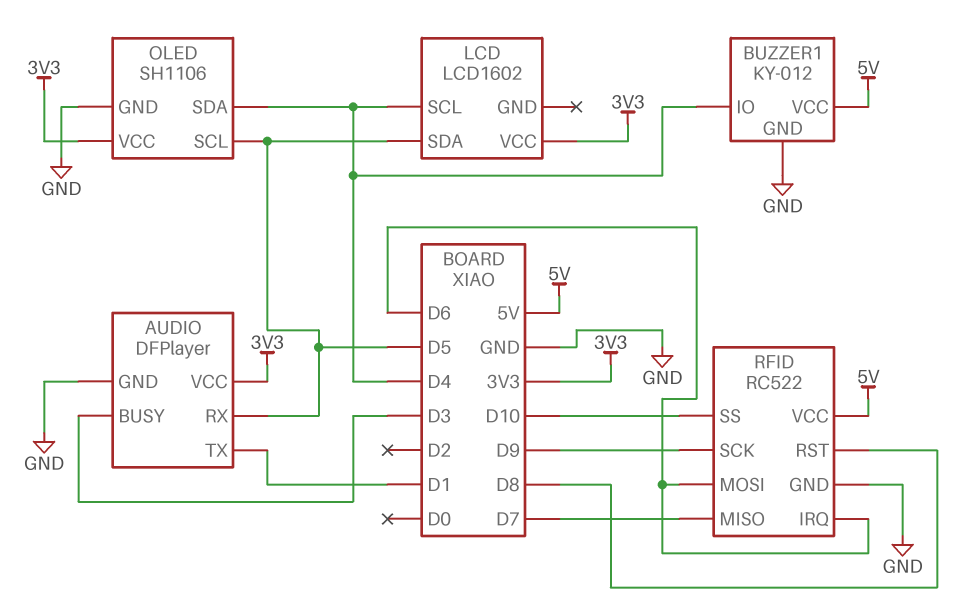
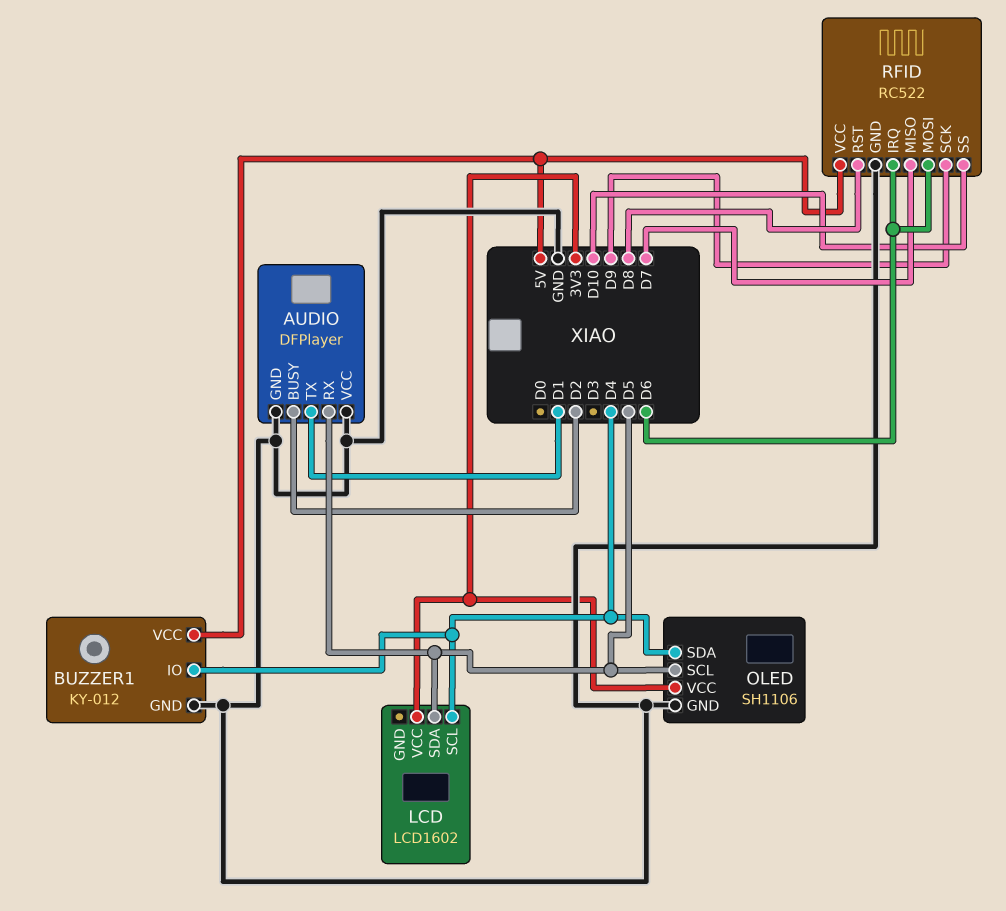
AUDIO pin BUSY: D3 -> D2
AUDIO pin VCC: 3V3 -> GND

